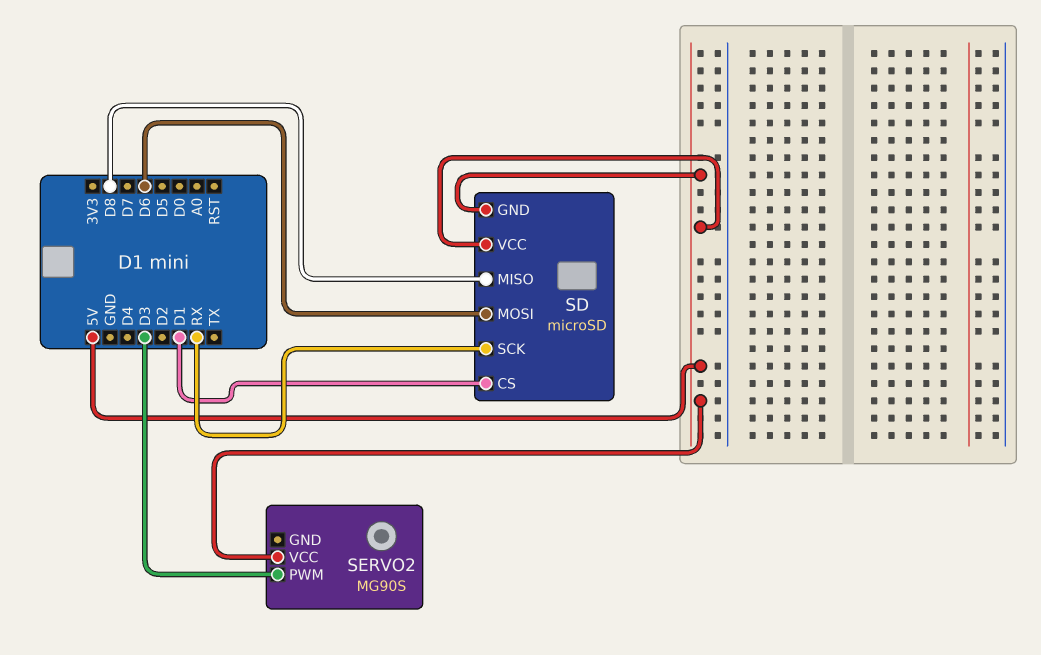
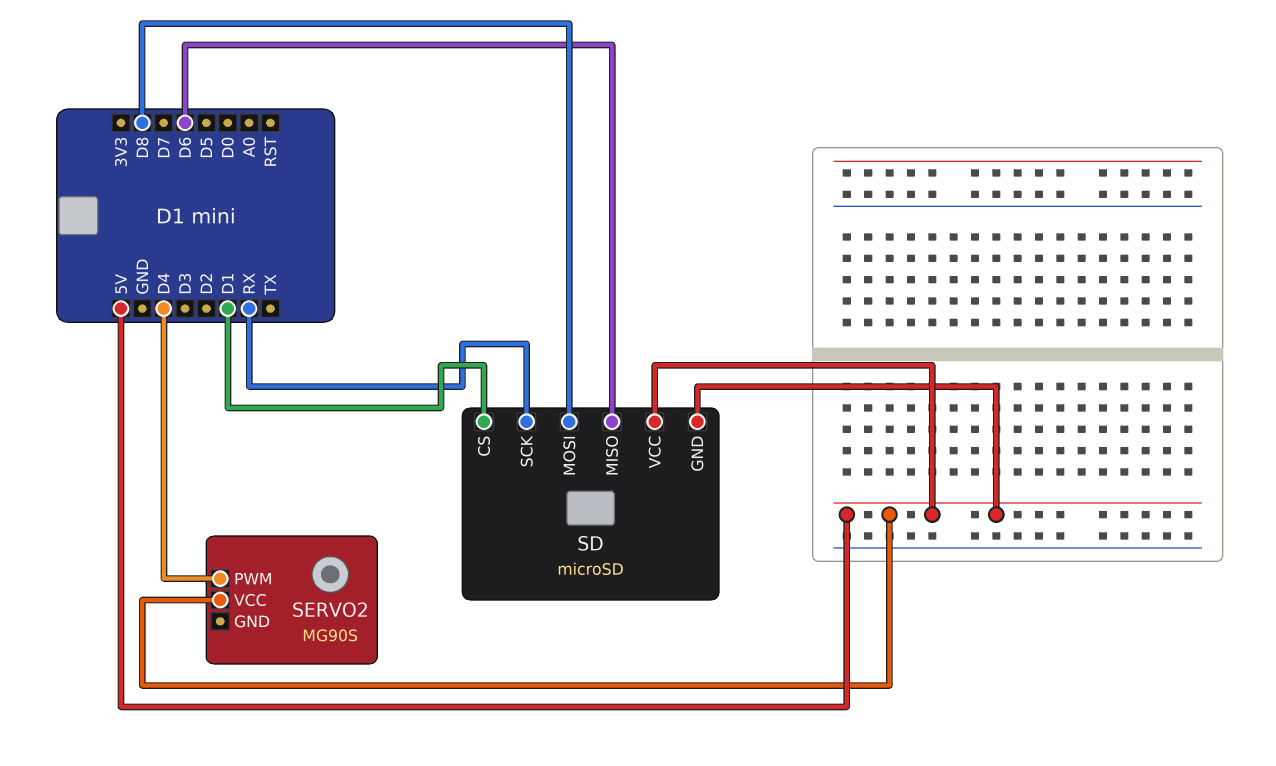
SD pin MISO: D8 -> D6
SD pin MOSI: D6 -> D8
SERVO2 pin PWM: D3 -> D4

